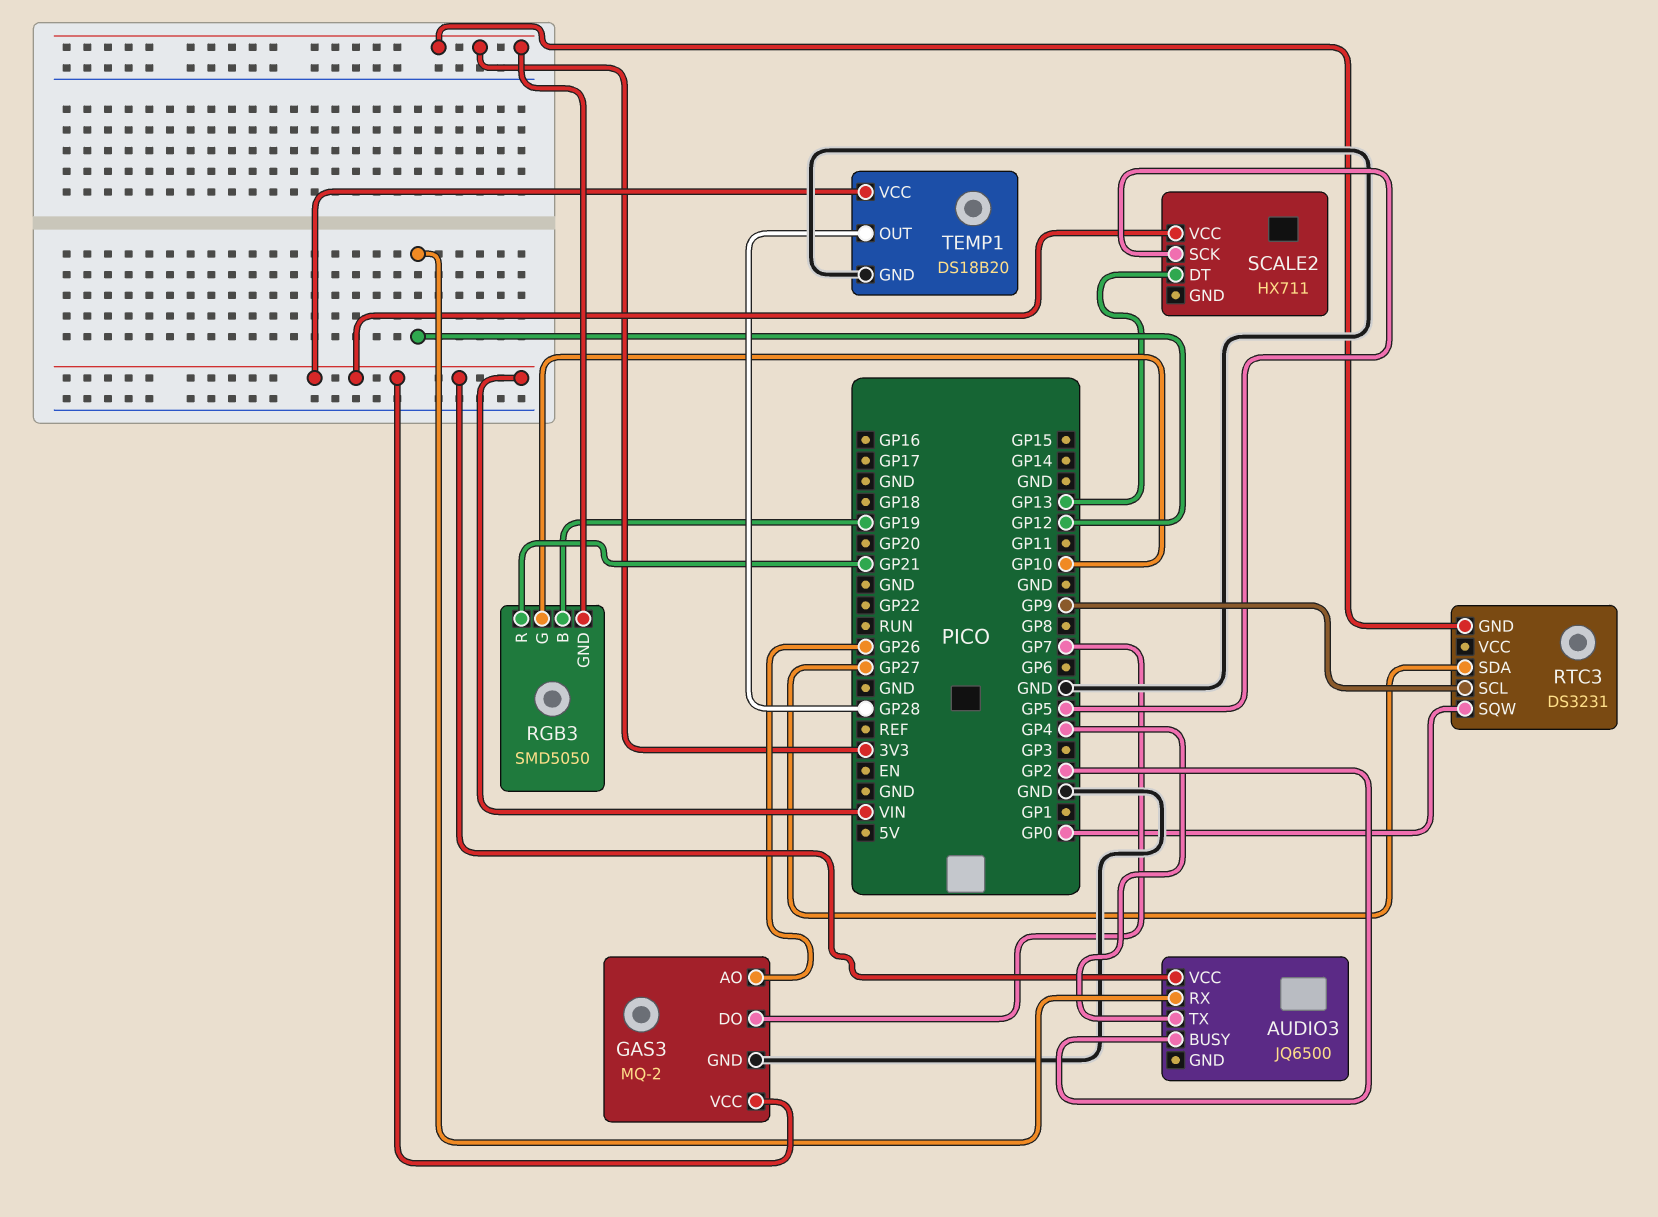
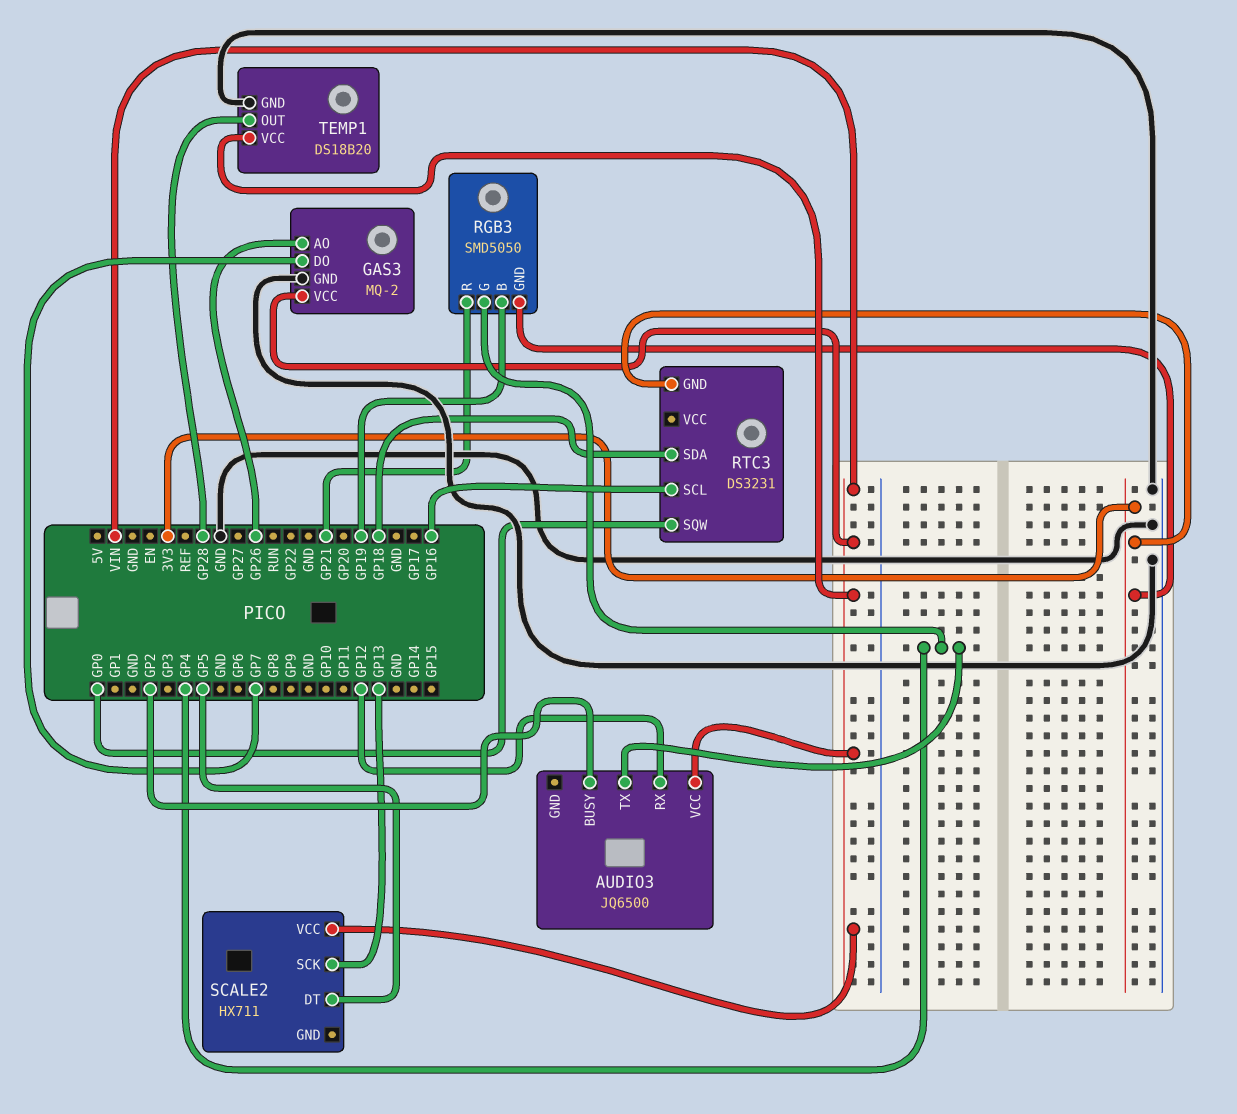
RGB3 pin G: GP10 -> GP4
RTC3 pin SCL: GP9 -> GP16
RTC3 pin SDA: GP27 -> GP18
SCALE2 pin DT: GP13 -> GP5
SCALE2 pin SCK: GP5 -> GP13

